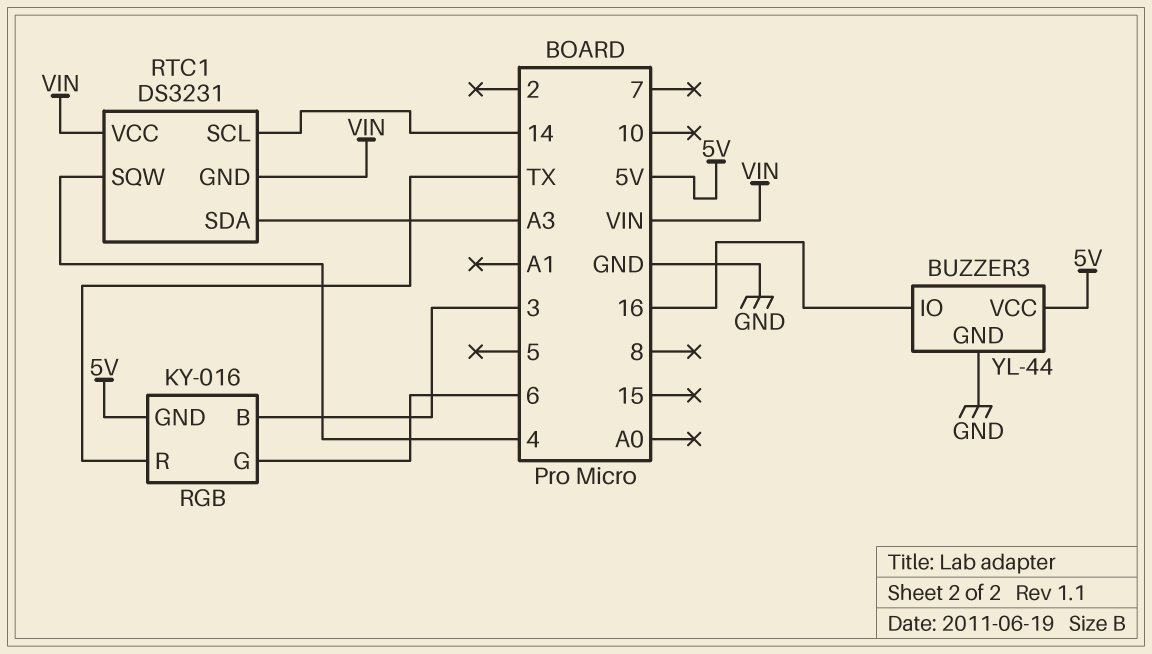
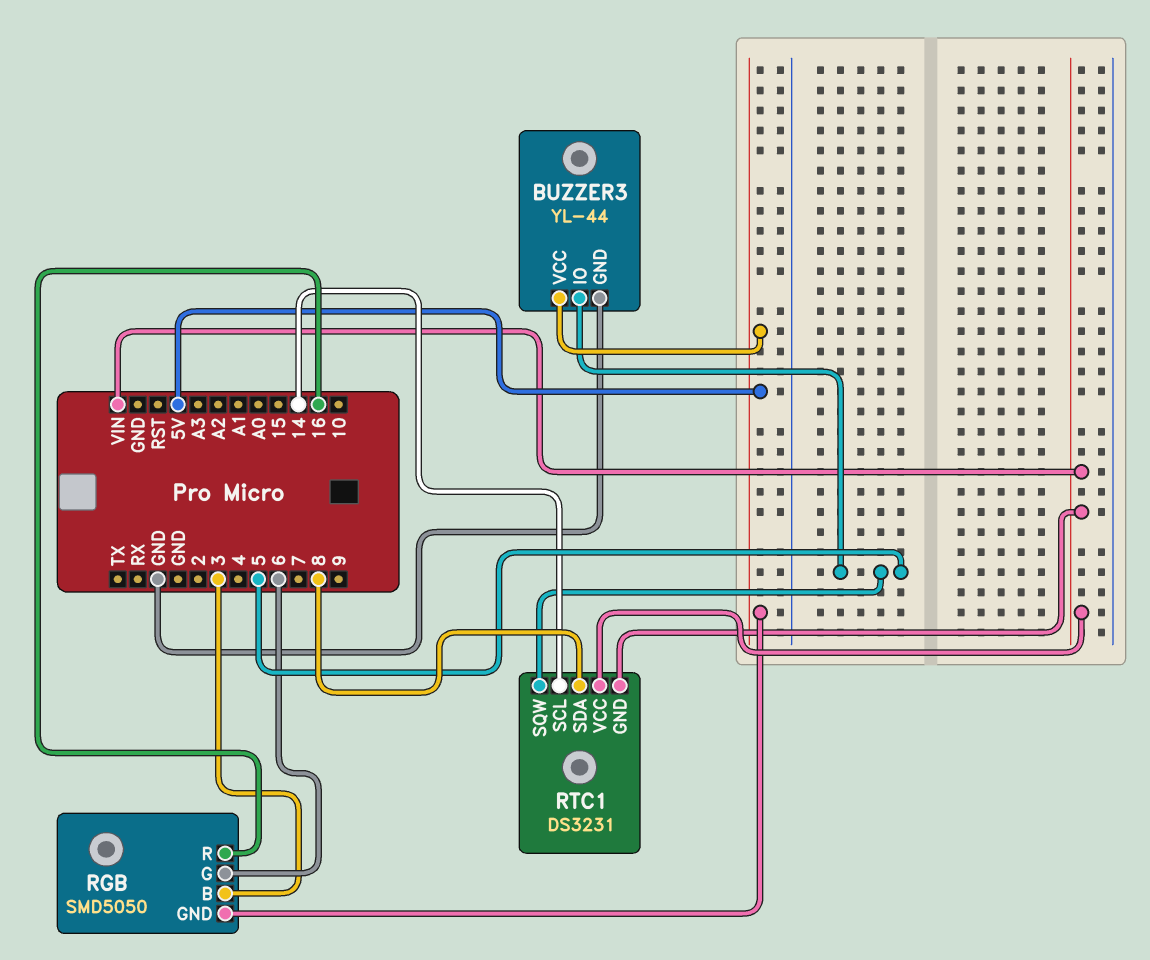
BUZZER3 pin IO: 16 -> 5
RGB: KY-016 -> SMD5050
RGB pin R: TX -> 16
RTC1 pin SDA: A3 -> 8
RTC1 pin SQW: 4 -> 5

